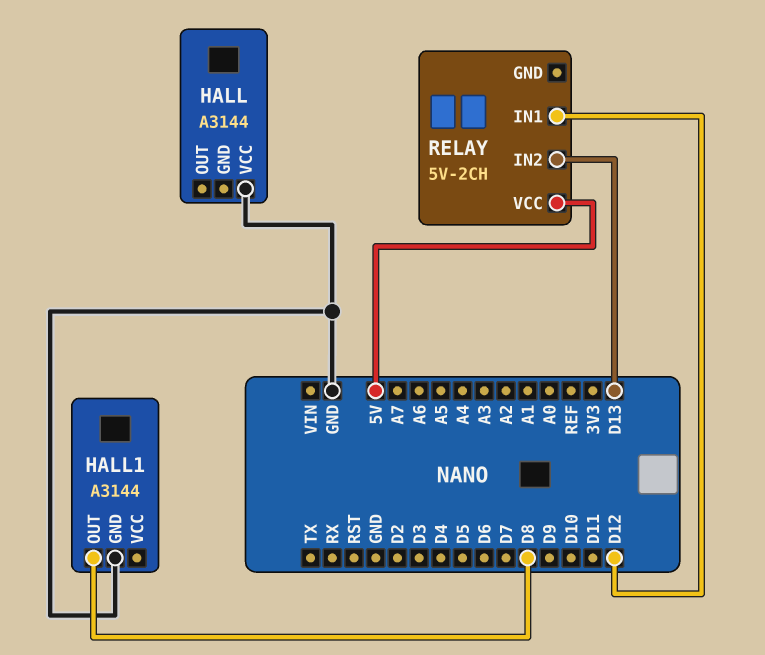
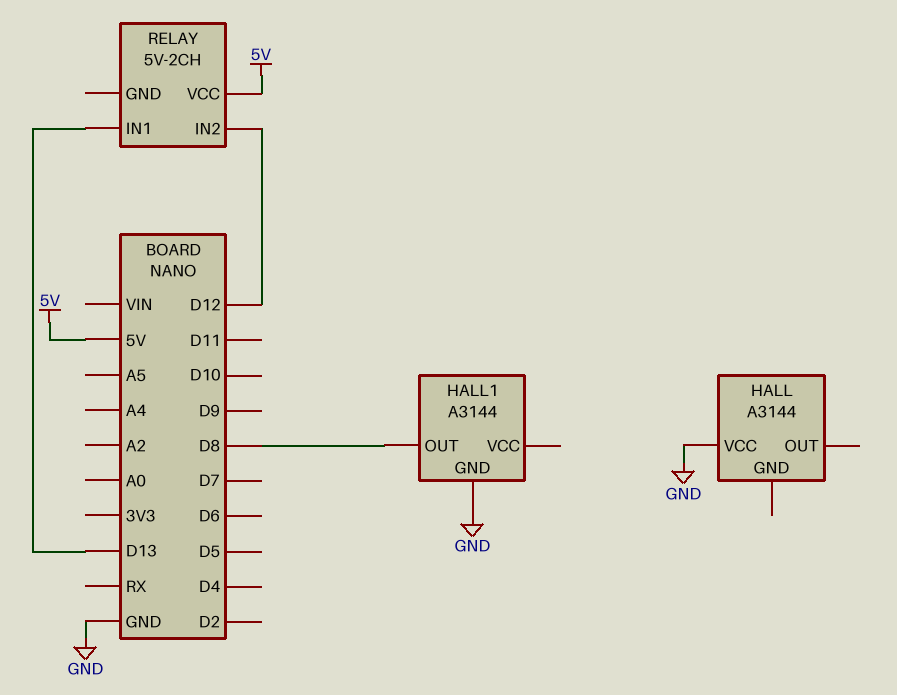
RELAY pin IN1: D12 -> D13
RELAY pin IN2: D13 -> D12

